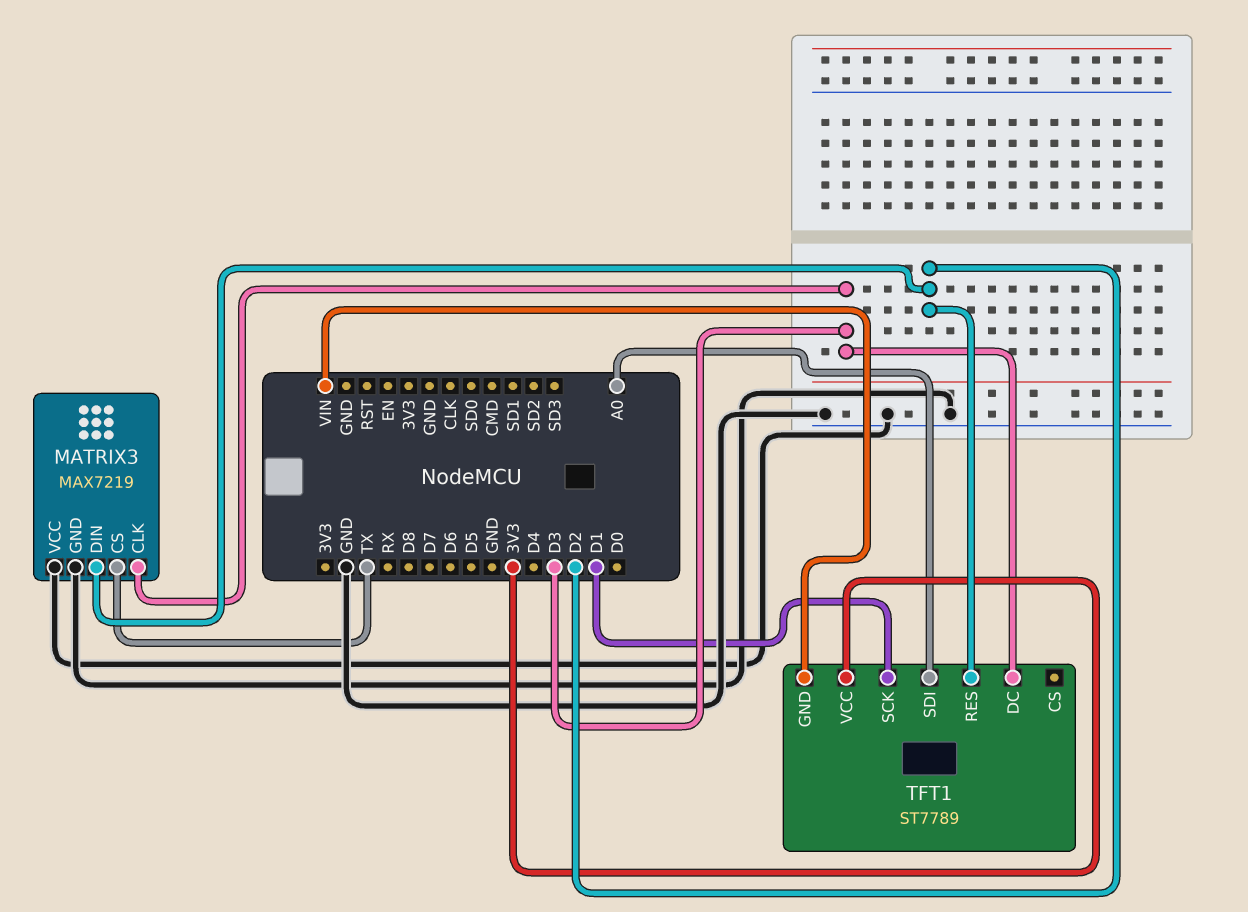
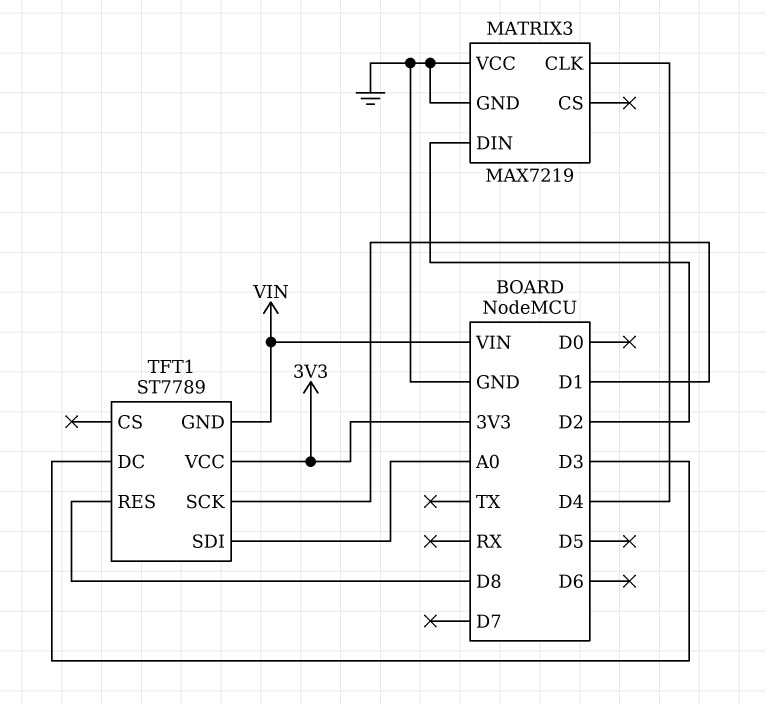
MATRIX3 pin CLK: D3 -> D4
MATRIX3 pin CS: TX -> none
TFT1 pin RES: D2 -> D8

